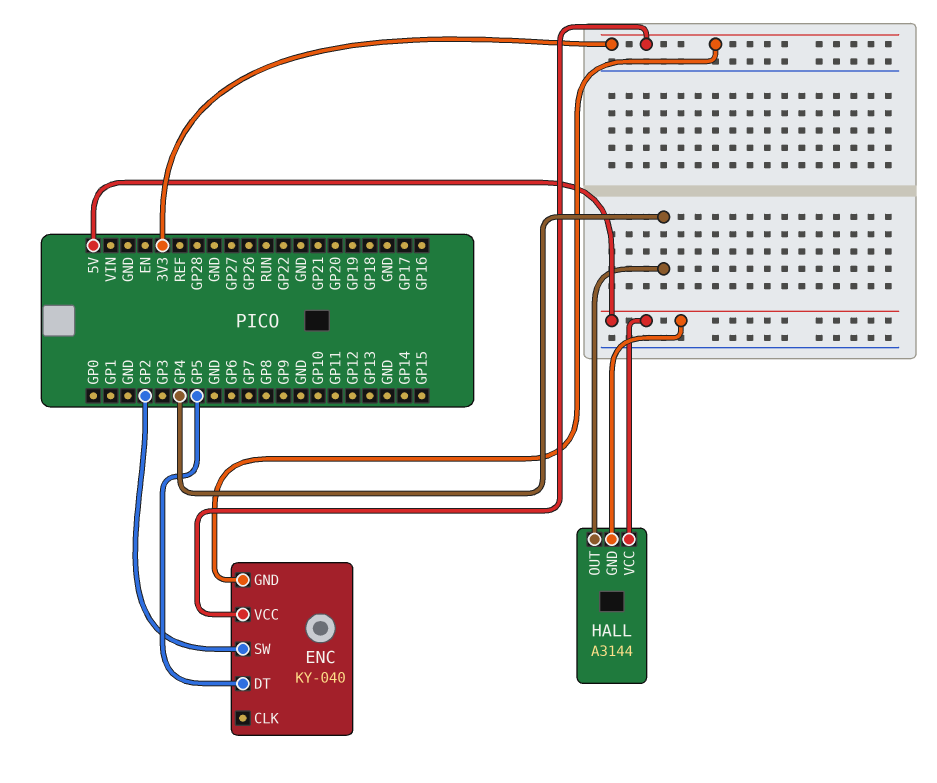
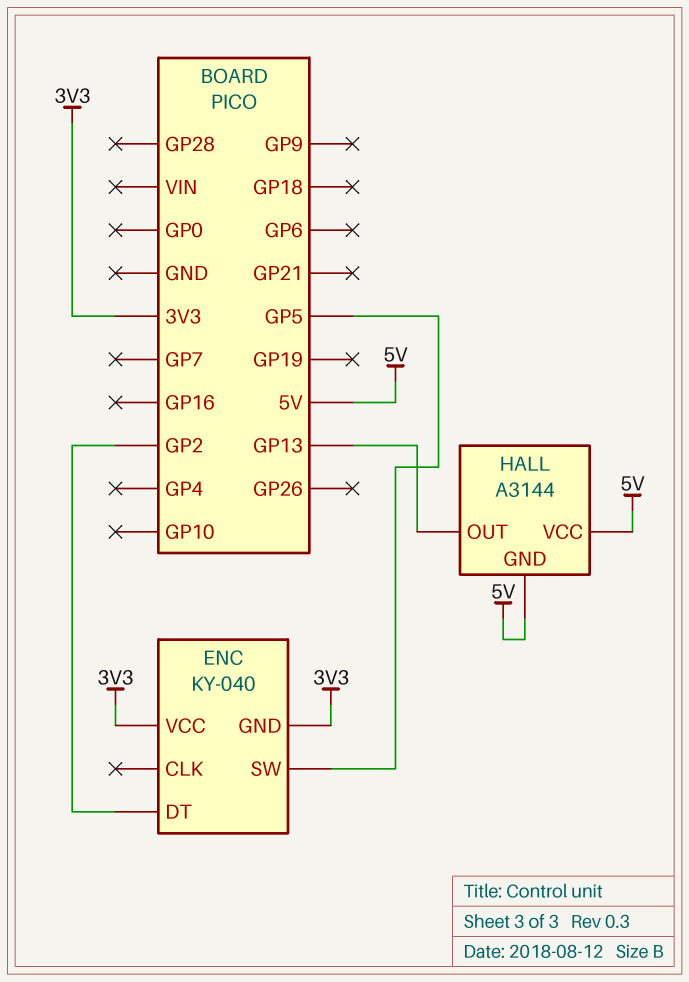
ENC pin DT: GP5 -> GP2
ENC pin SW: GP2 -> GP5
HALL pin OUT: GP4 -> GP13

